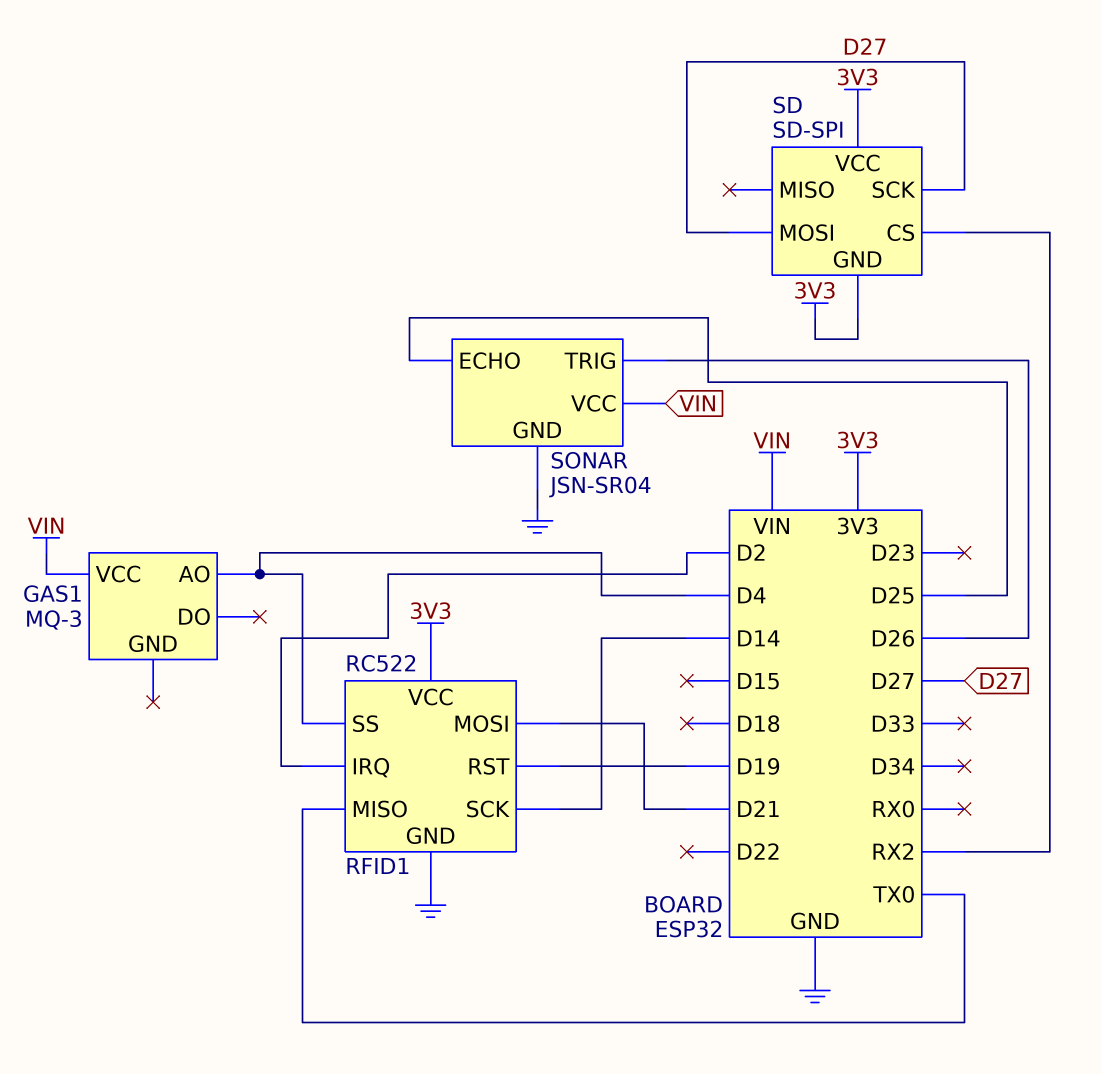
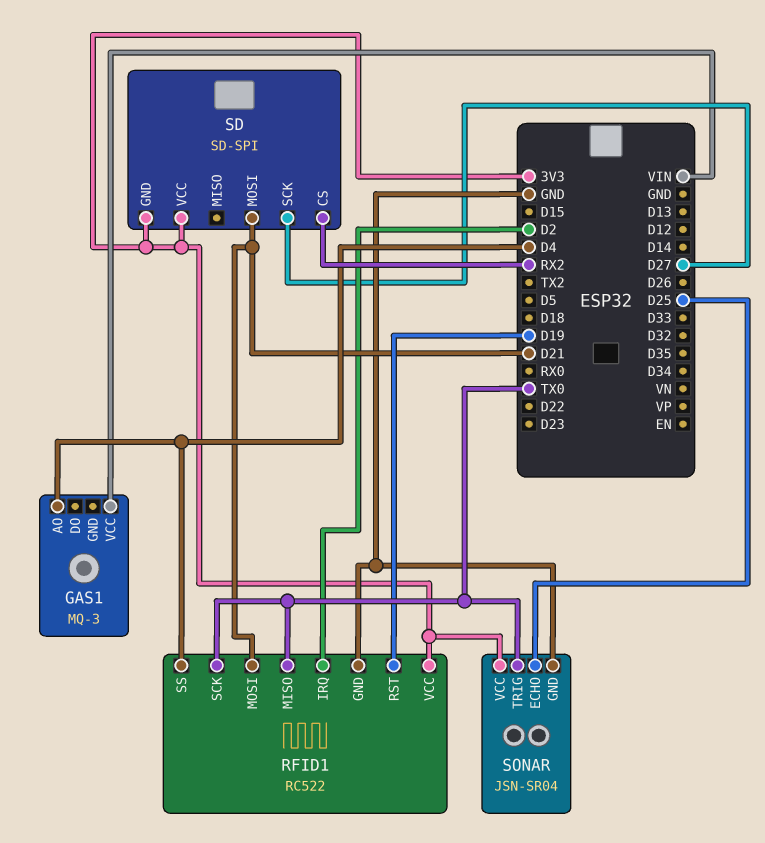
RFID1 pin SCK: D14 -> TX0
SD pin MOSI: D27 -> D21
SONAR pin TRIG: D26 -> TX0
SONAR pin VCC: VIN -> 3V3

